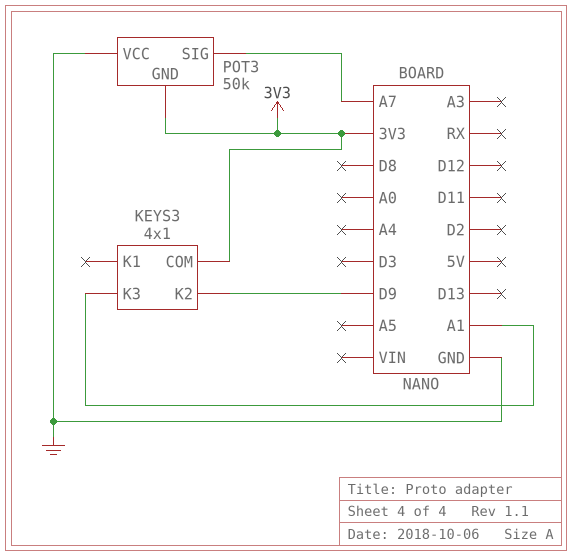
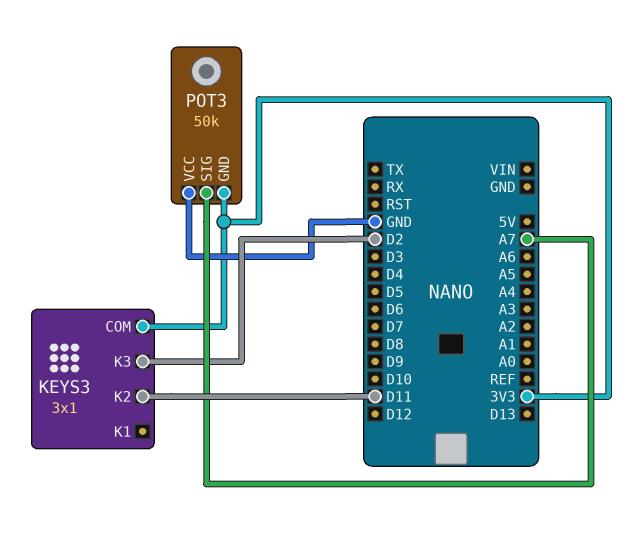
KEYS3: 4x1 -> 3x1
KEYS3 pin K2: D9 -> D11
KEYS3 pin K3: A1 -> D2

